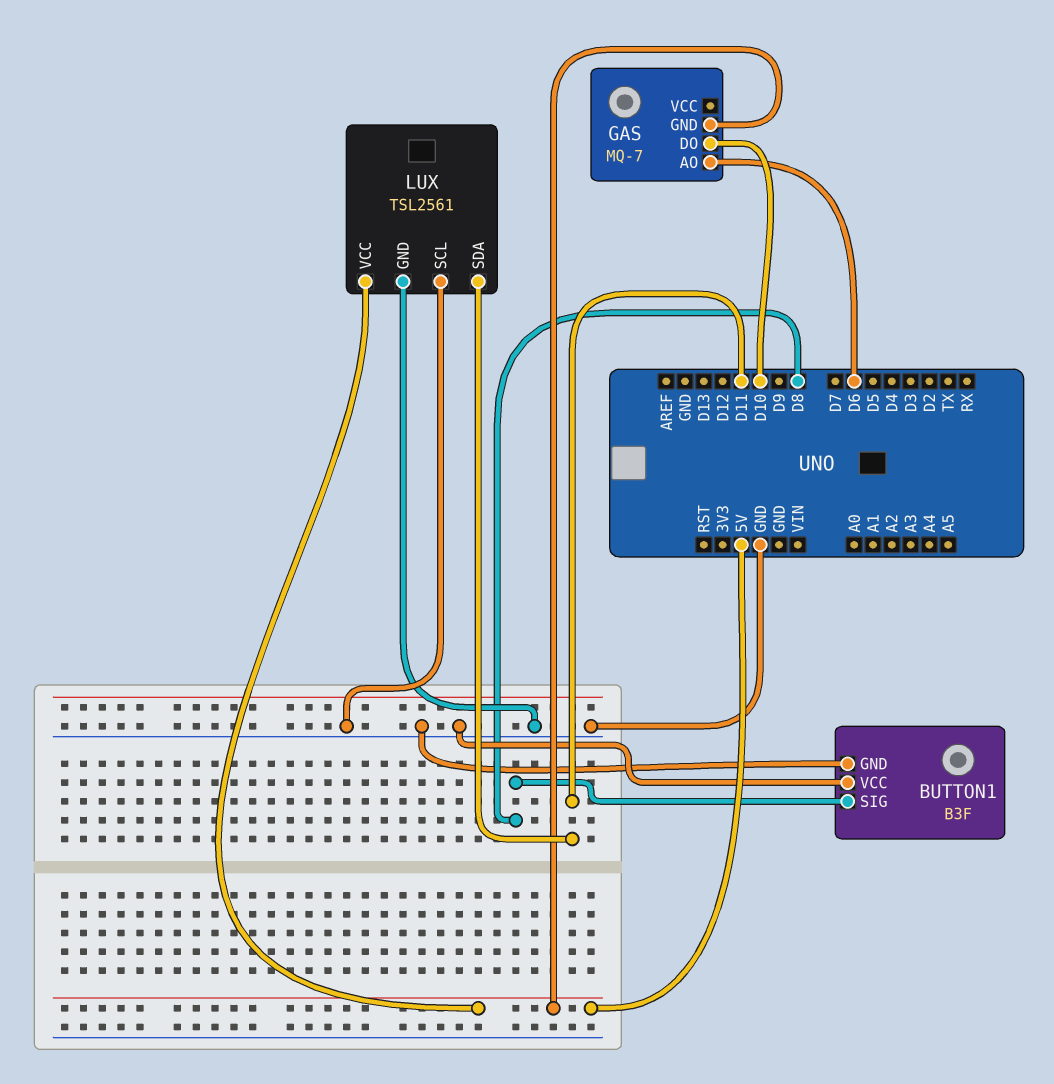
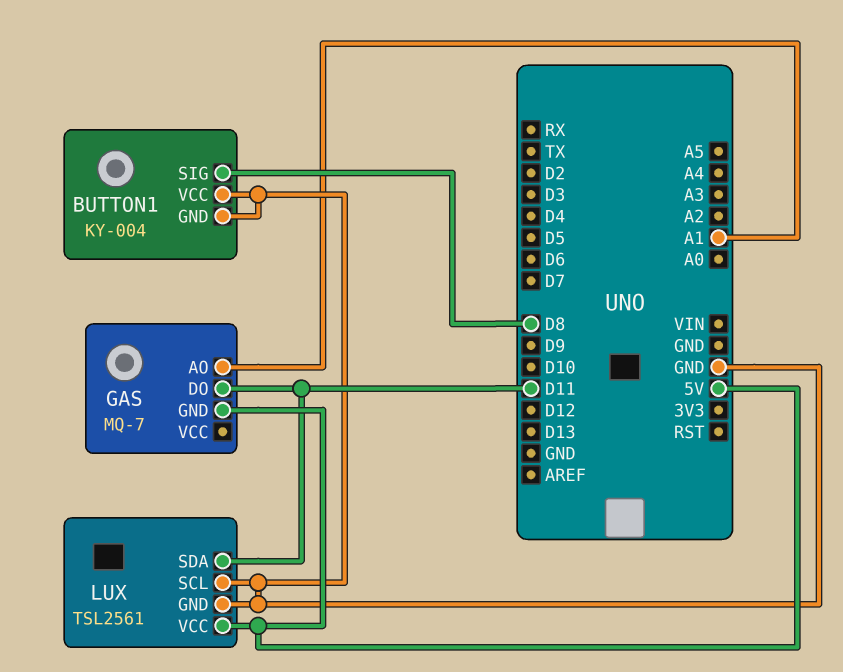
BUTTON1: B3F -> KY-004
GAS pin AO: D6 -> A1
GAS pin DO: D10 -> D11

